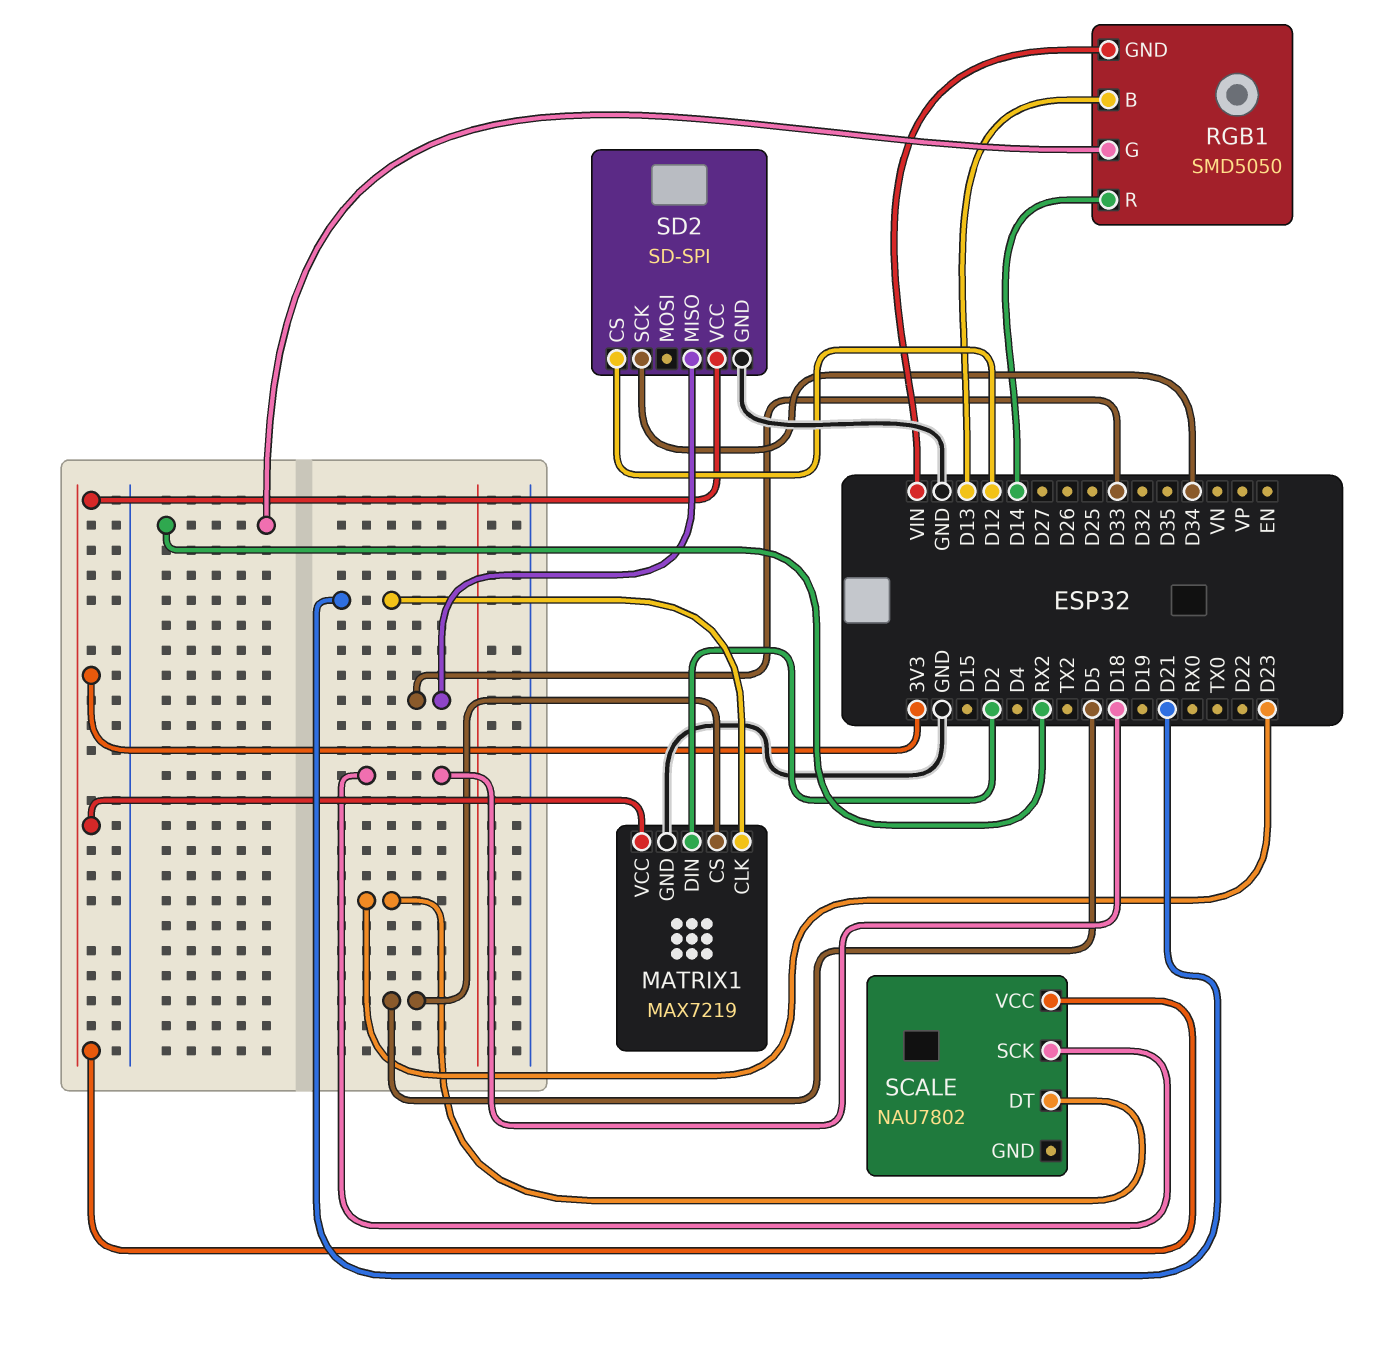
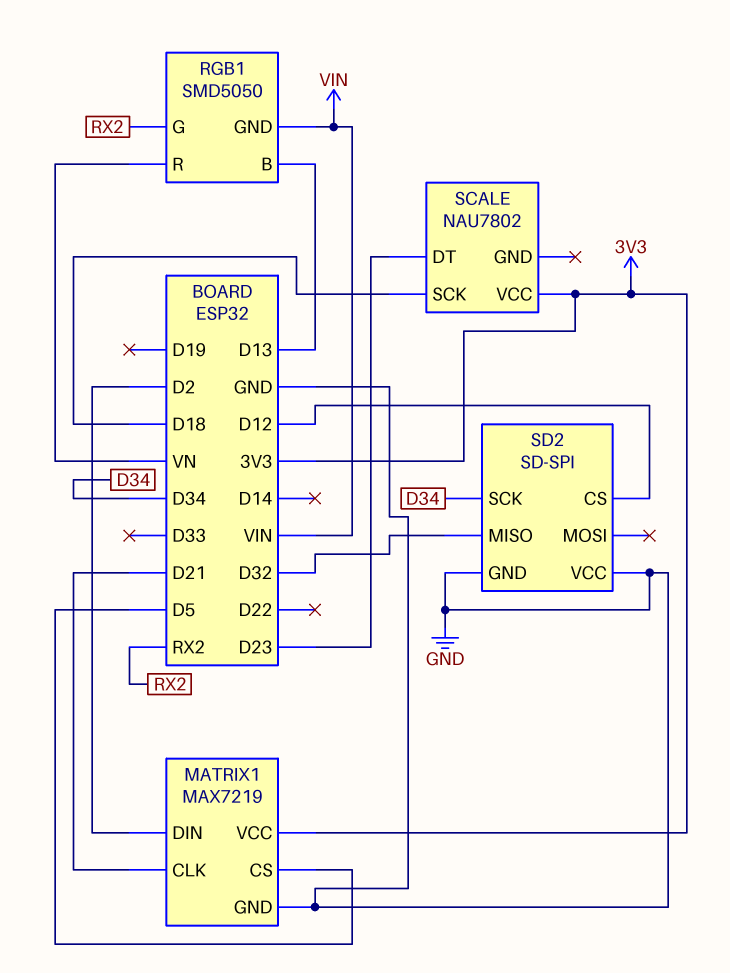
RGB1 pin R: D14 -> VN
SD2 pin MISO: D33 -> D32
SD2 pin VCC: 3V3 -> GND

